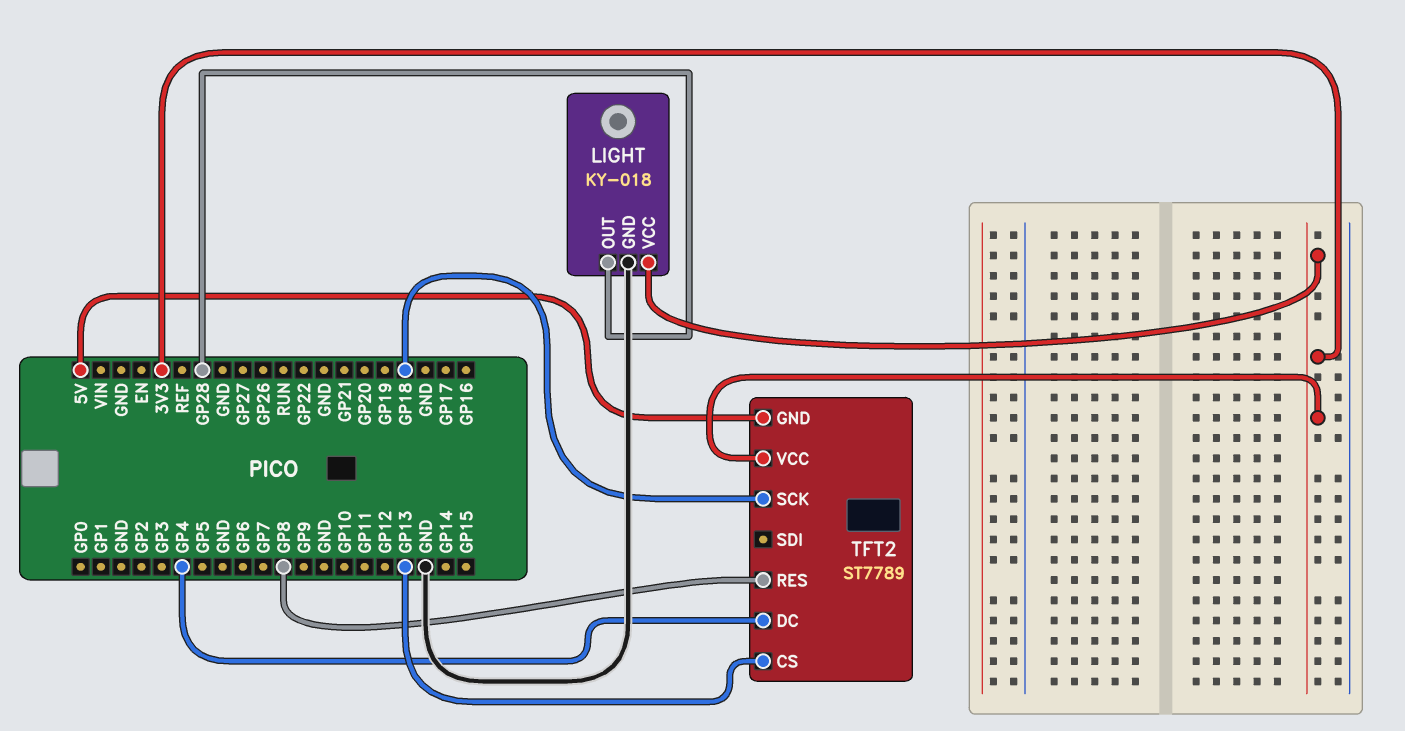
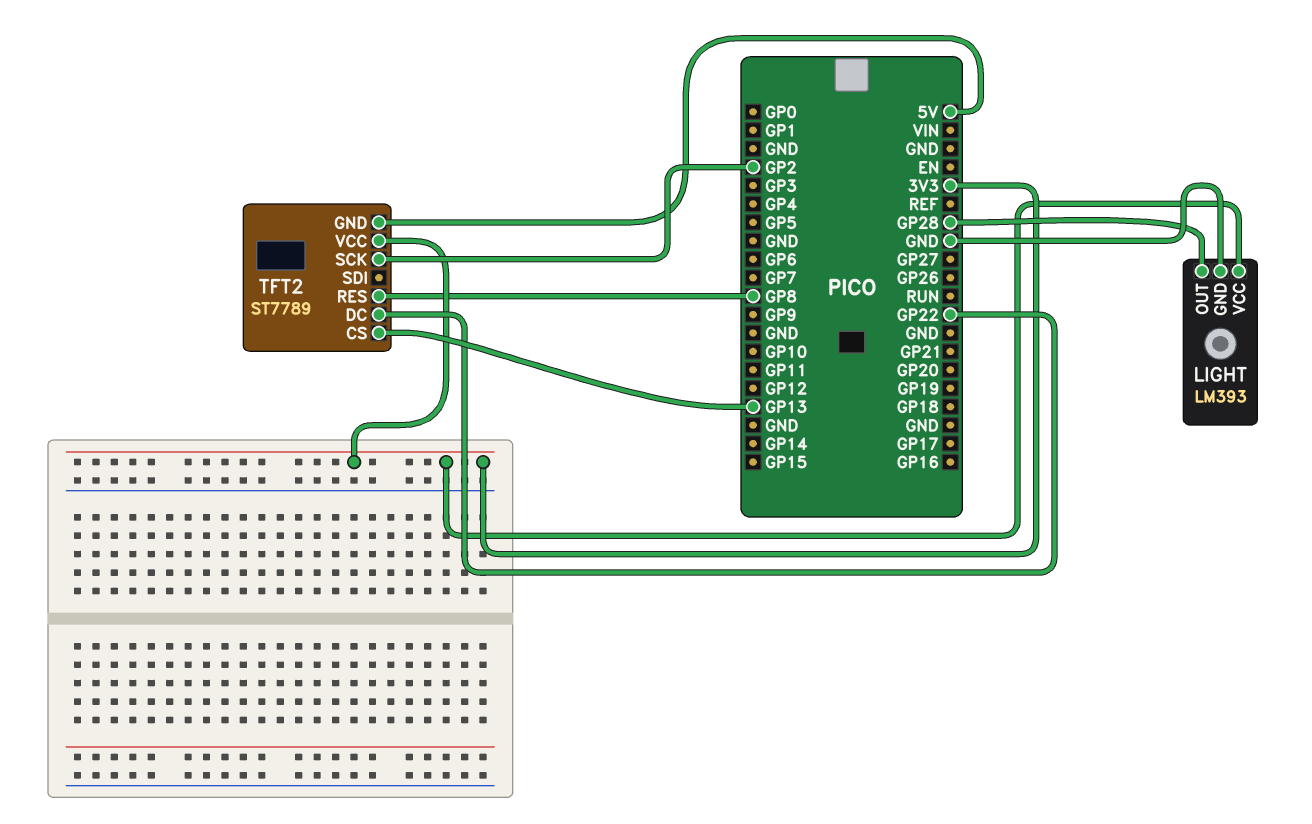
LIGHT: KY-018 -> LM393
TFT2 pin DC: GP4 -> GP22
TFT2 pin SCK: GP18 -> GP2

